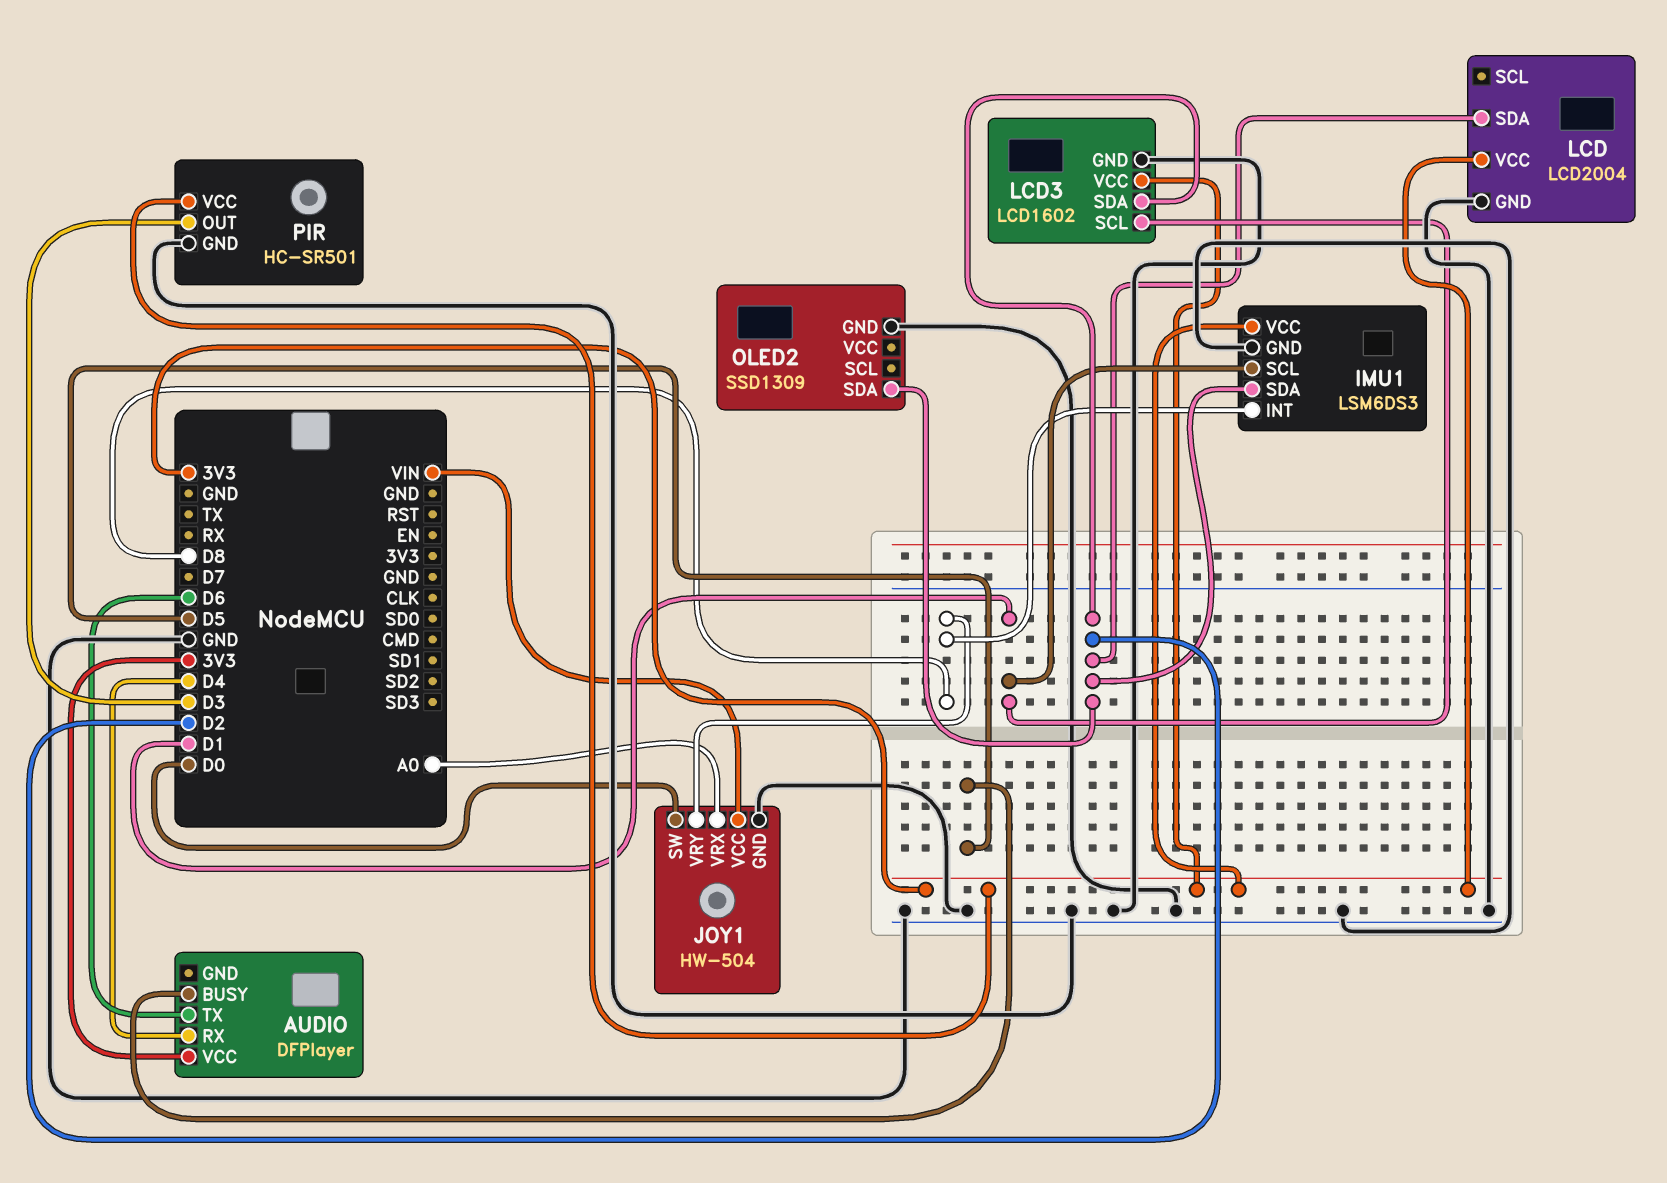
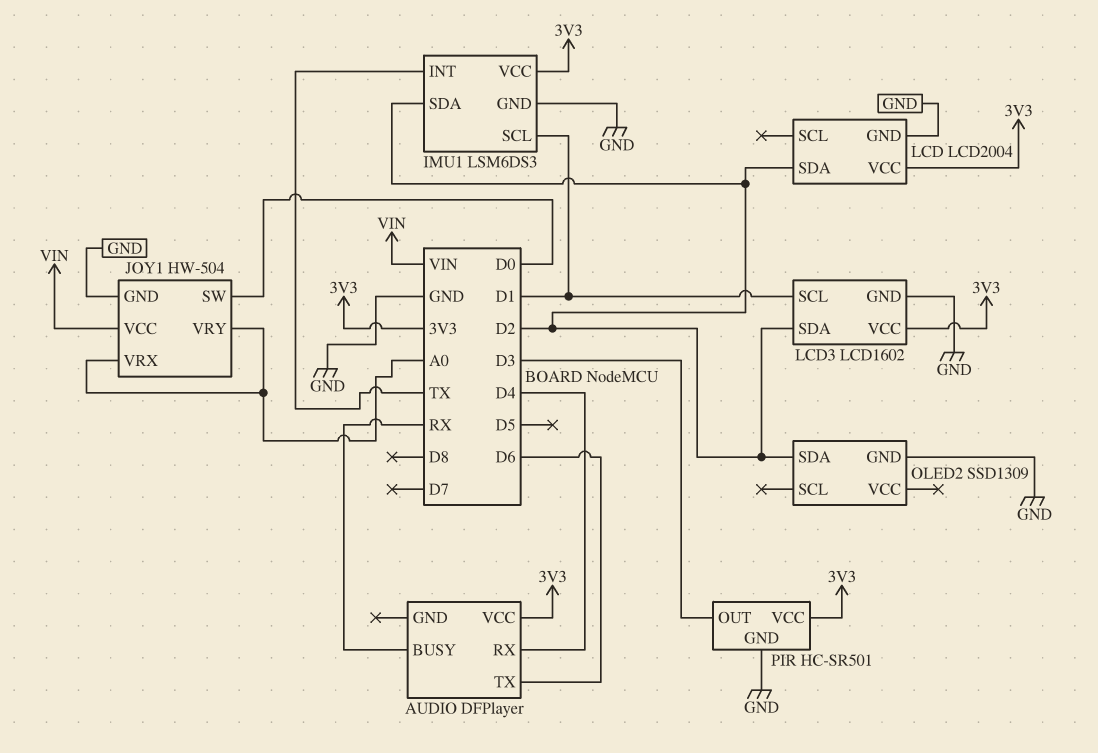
AUDIO pin BUSY: D5 -> RX
IMU1 pin INT: D8 -> TX
JOY1 pin VRY: D8 -> A0

